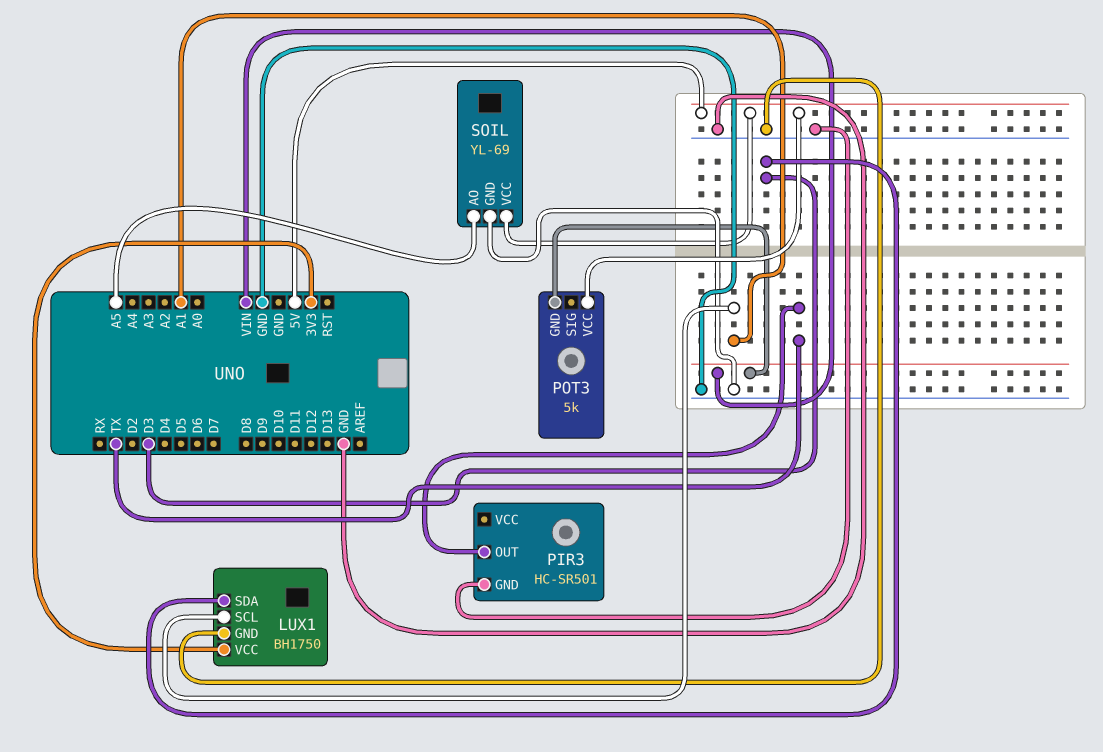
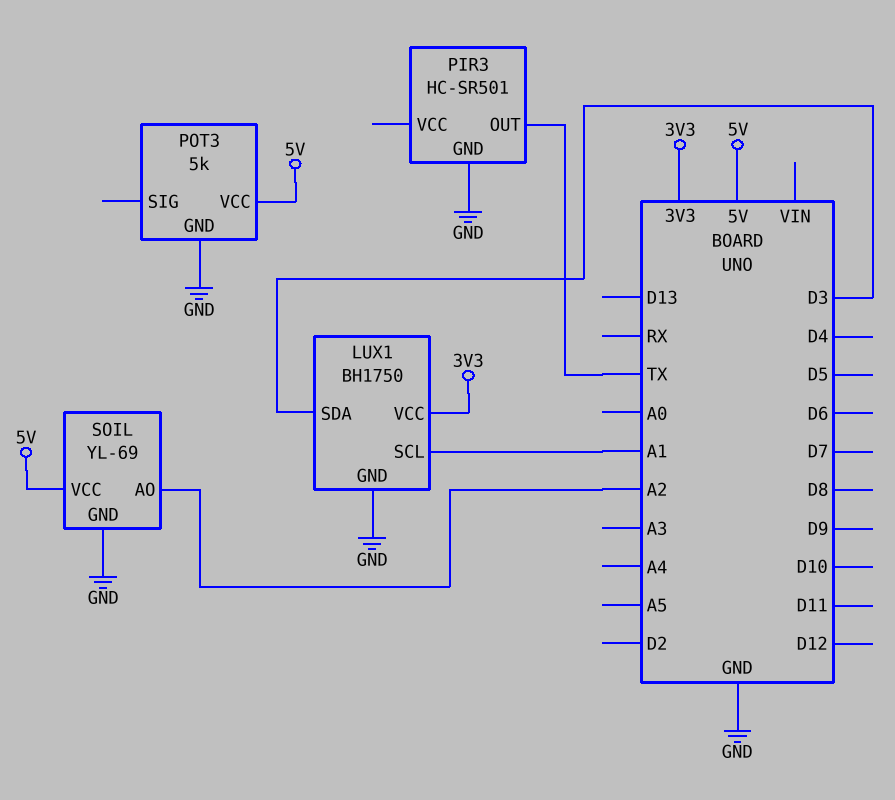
POT3 pin GND: VIN -> GND
SOIL pin AO: A5 -> A2

